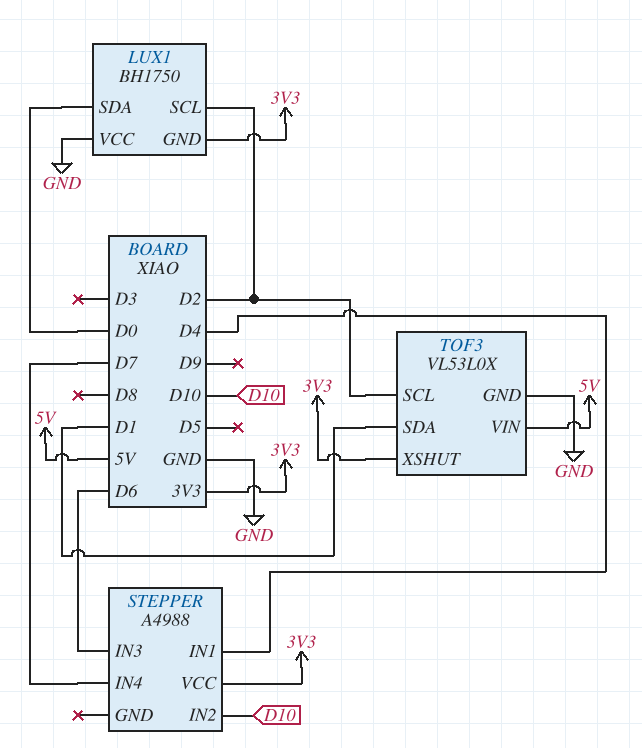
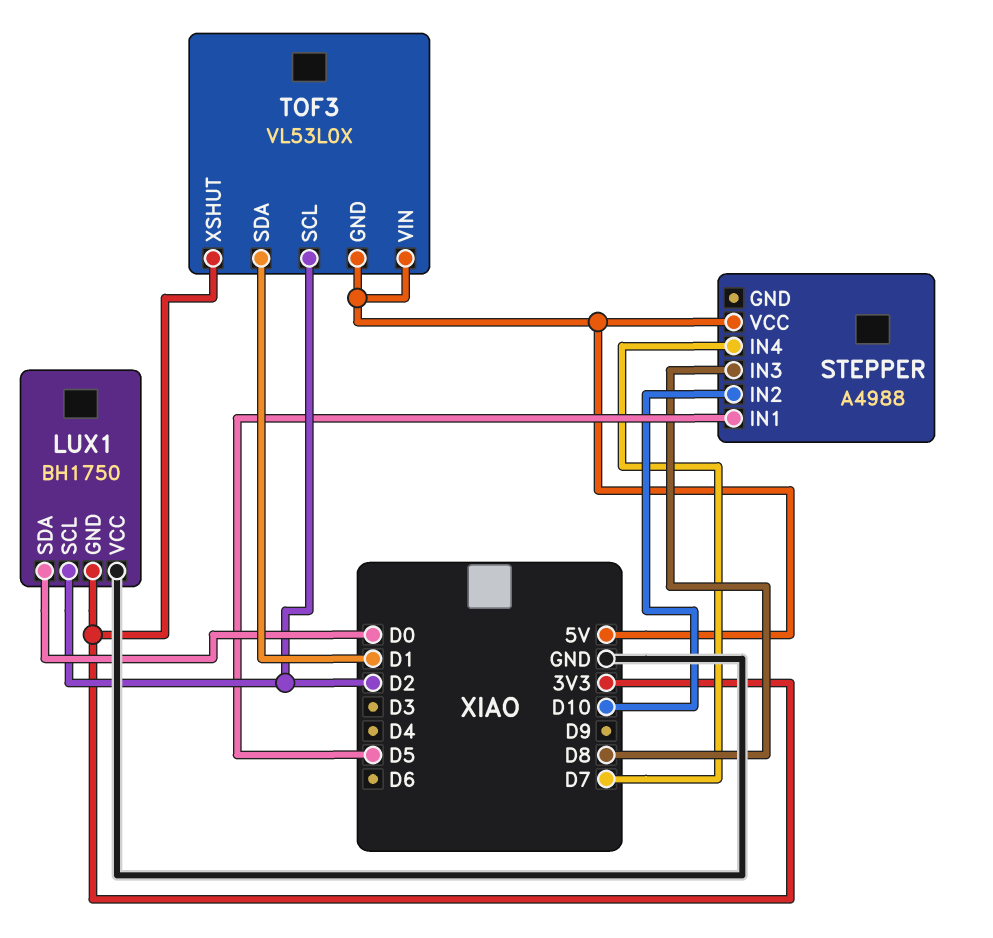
STEPPER pin IN1: D4 -> D5
STEPPER pin IN3: D6 -> D8
STEPPER pin VCC: 3V3 -> 5V
TOF3 pin GND: GND -> 5V

